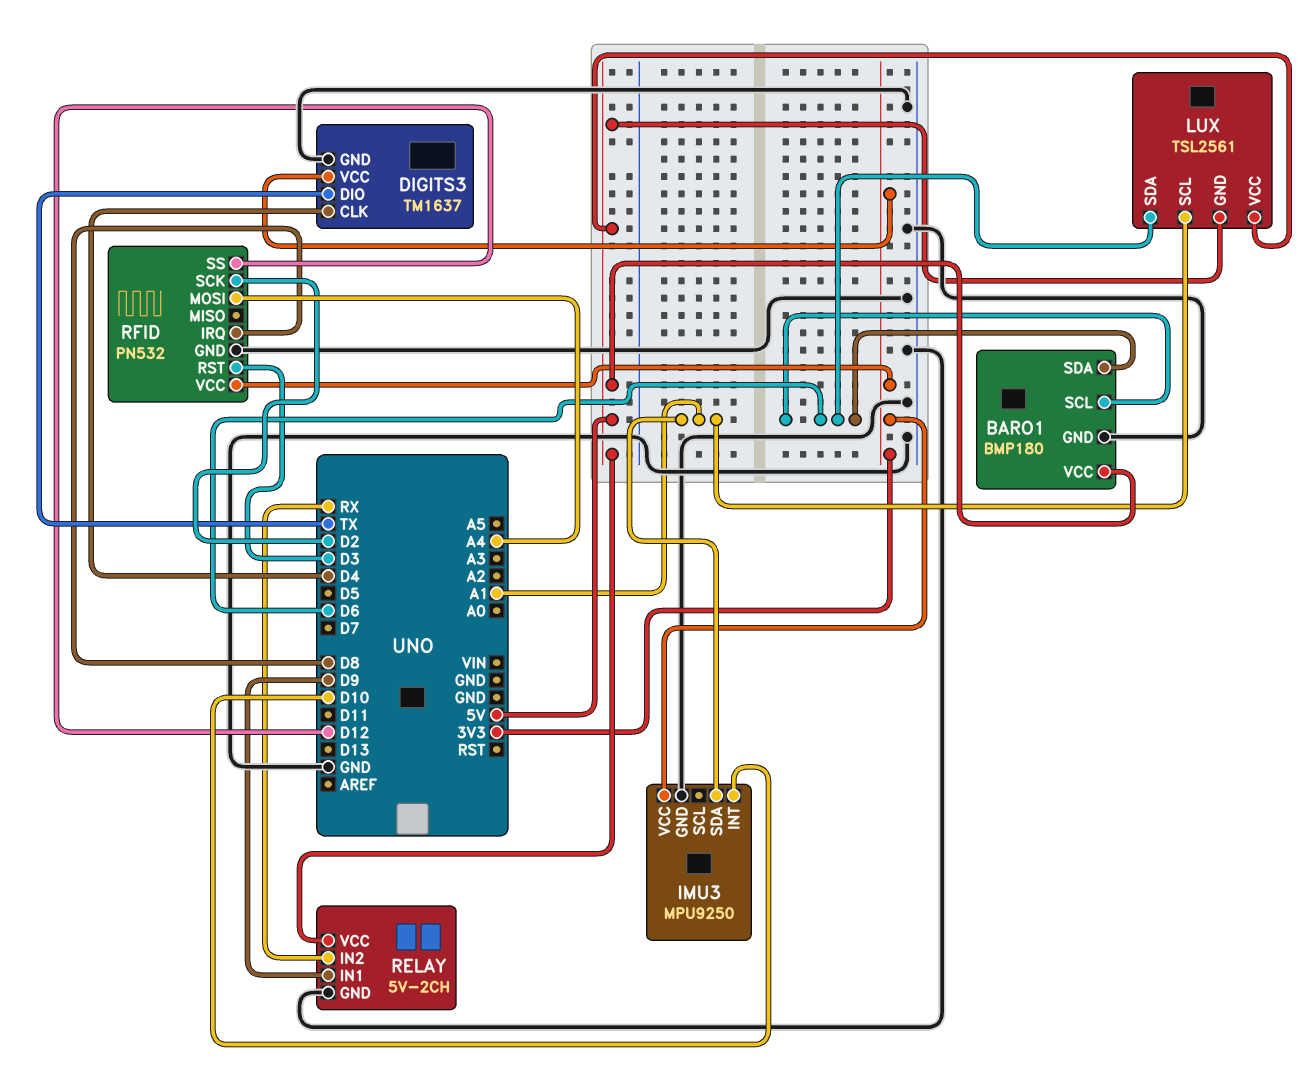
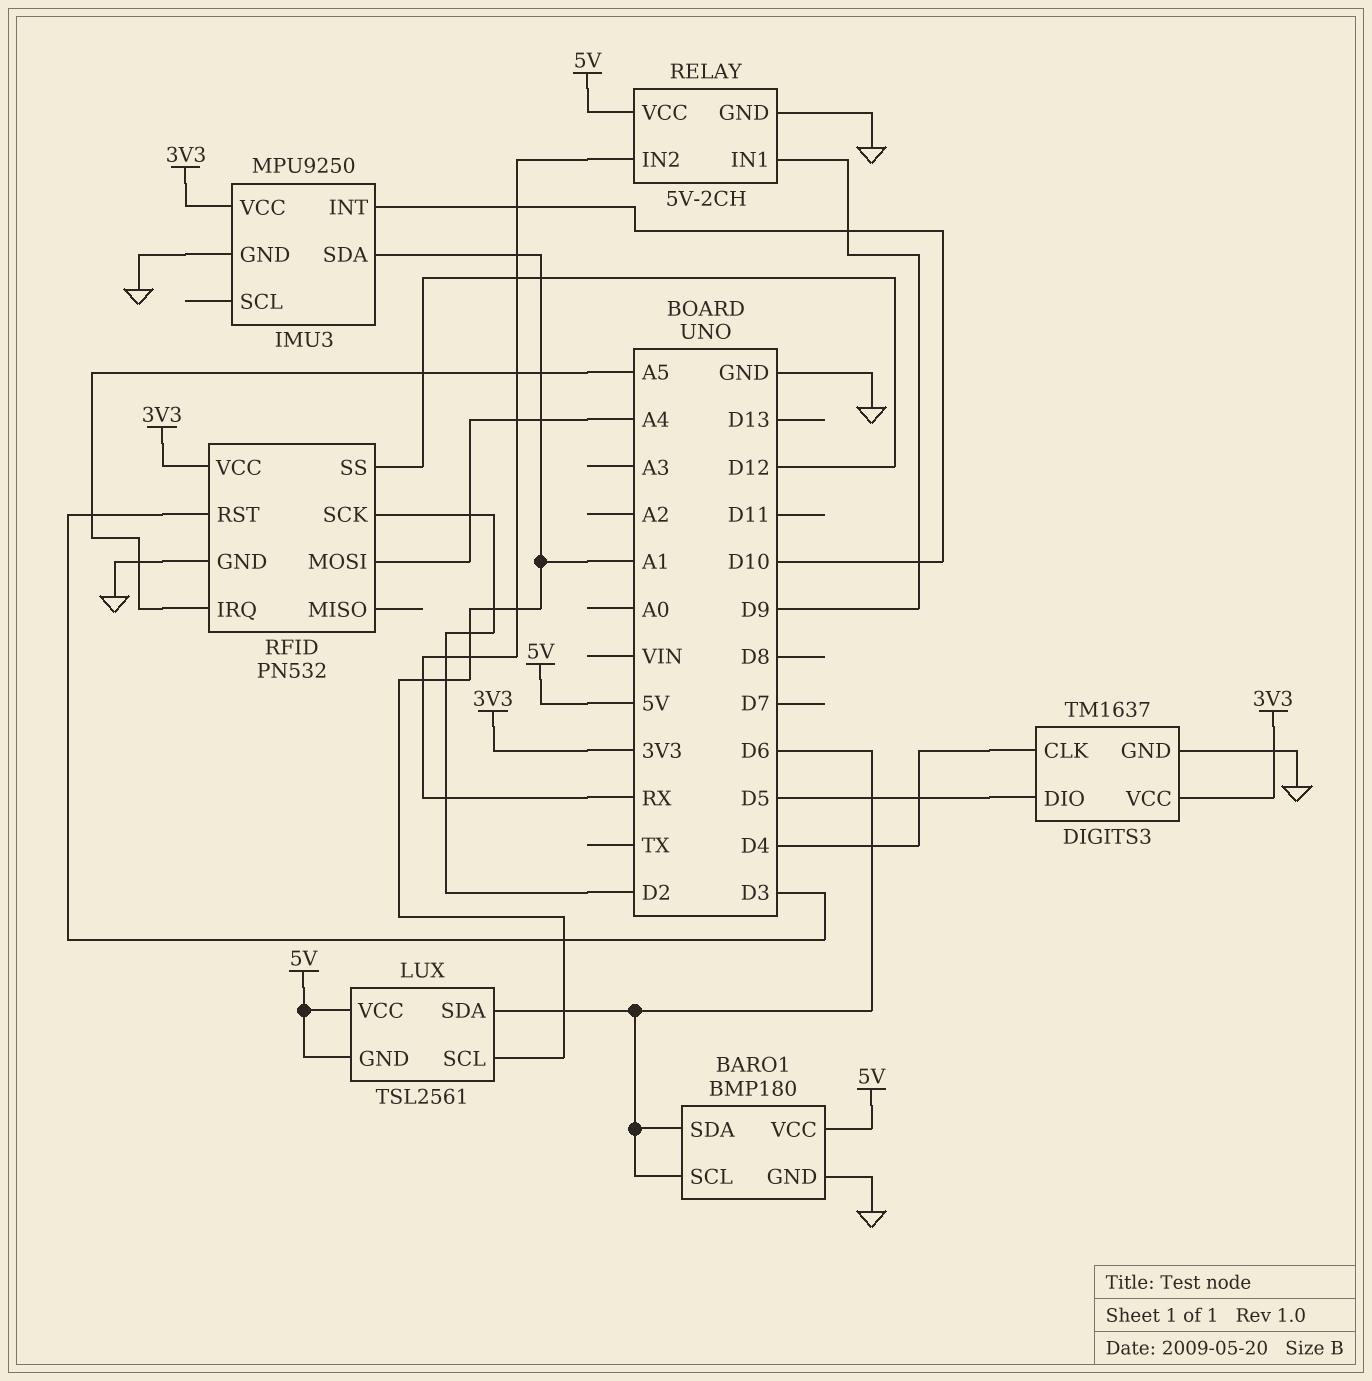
DIGITS3 pin DIO: TX -> D5
RFID pin IRQ: D8 -> A5

